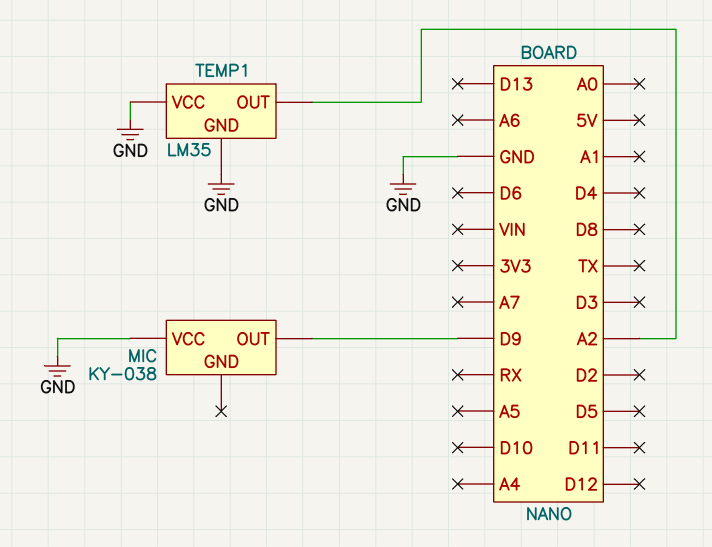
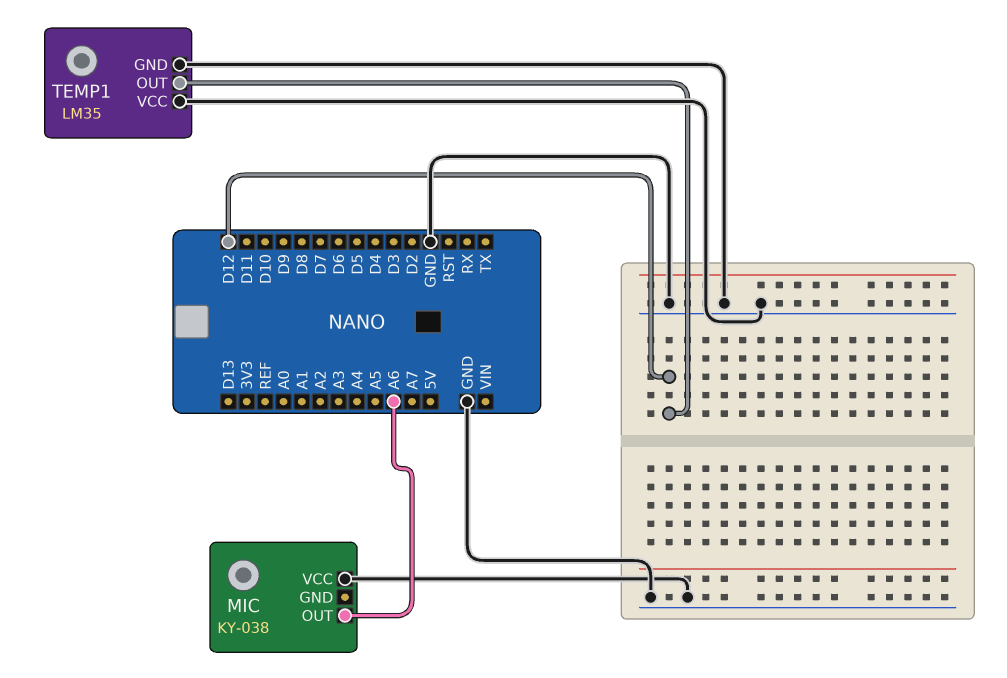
MIC pin OUT: D9 -> A6
TEMP1 pin OUT: A2 -> D12

